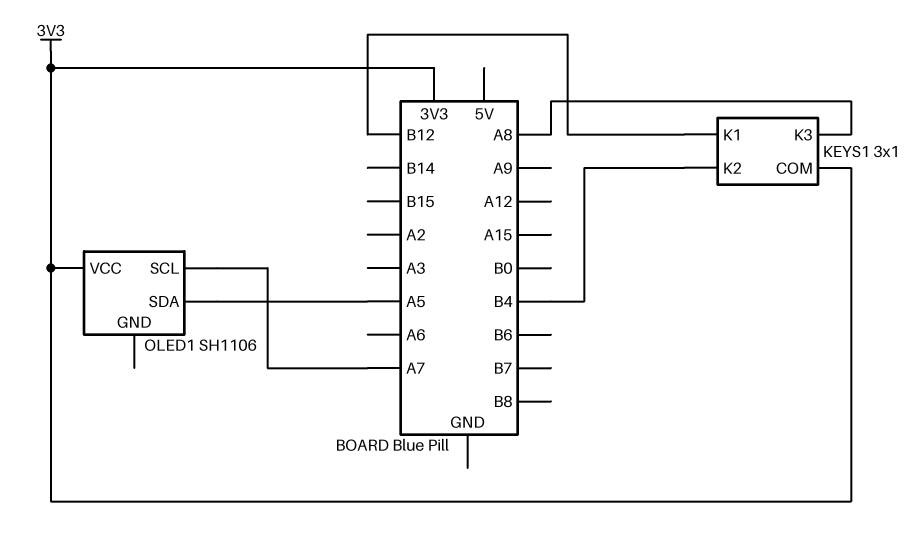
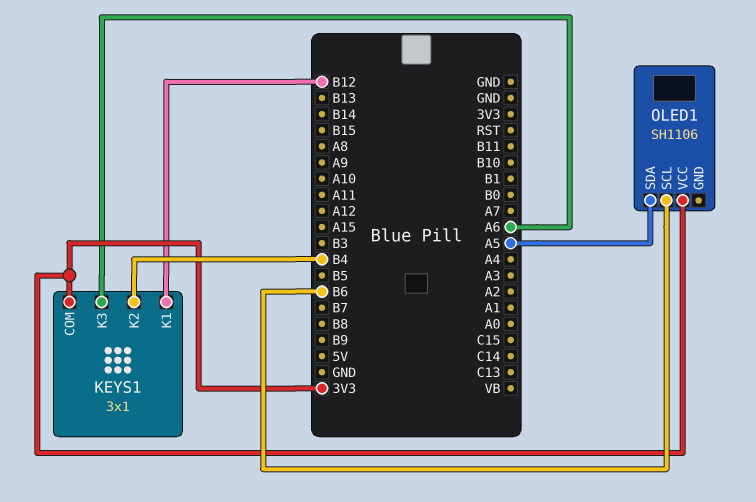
KEYS1 pin K3: A8 -> A6
OLED1 pin SCL: A7 -> B6

